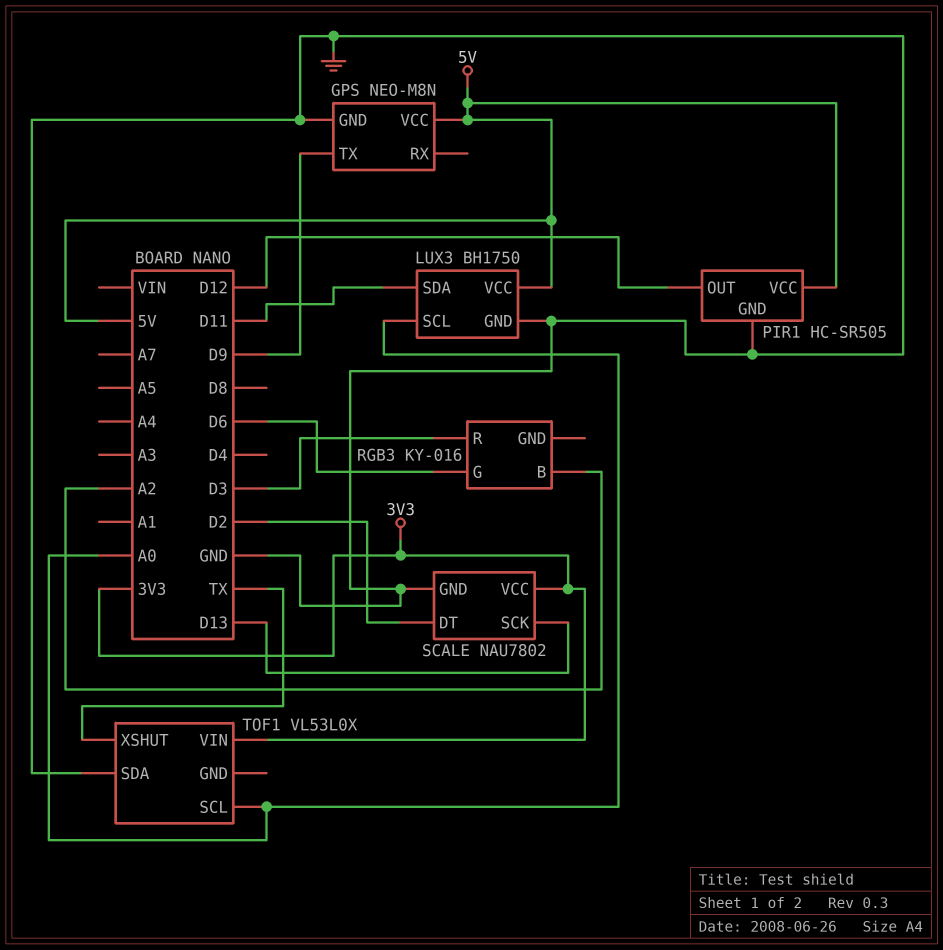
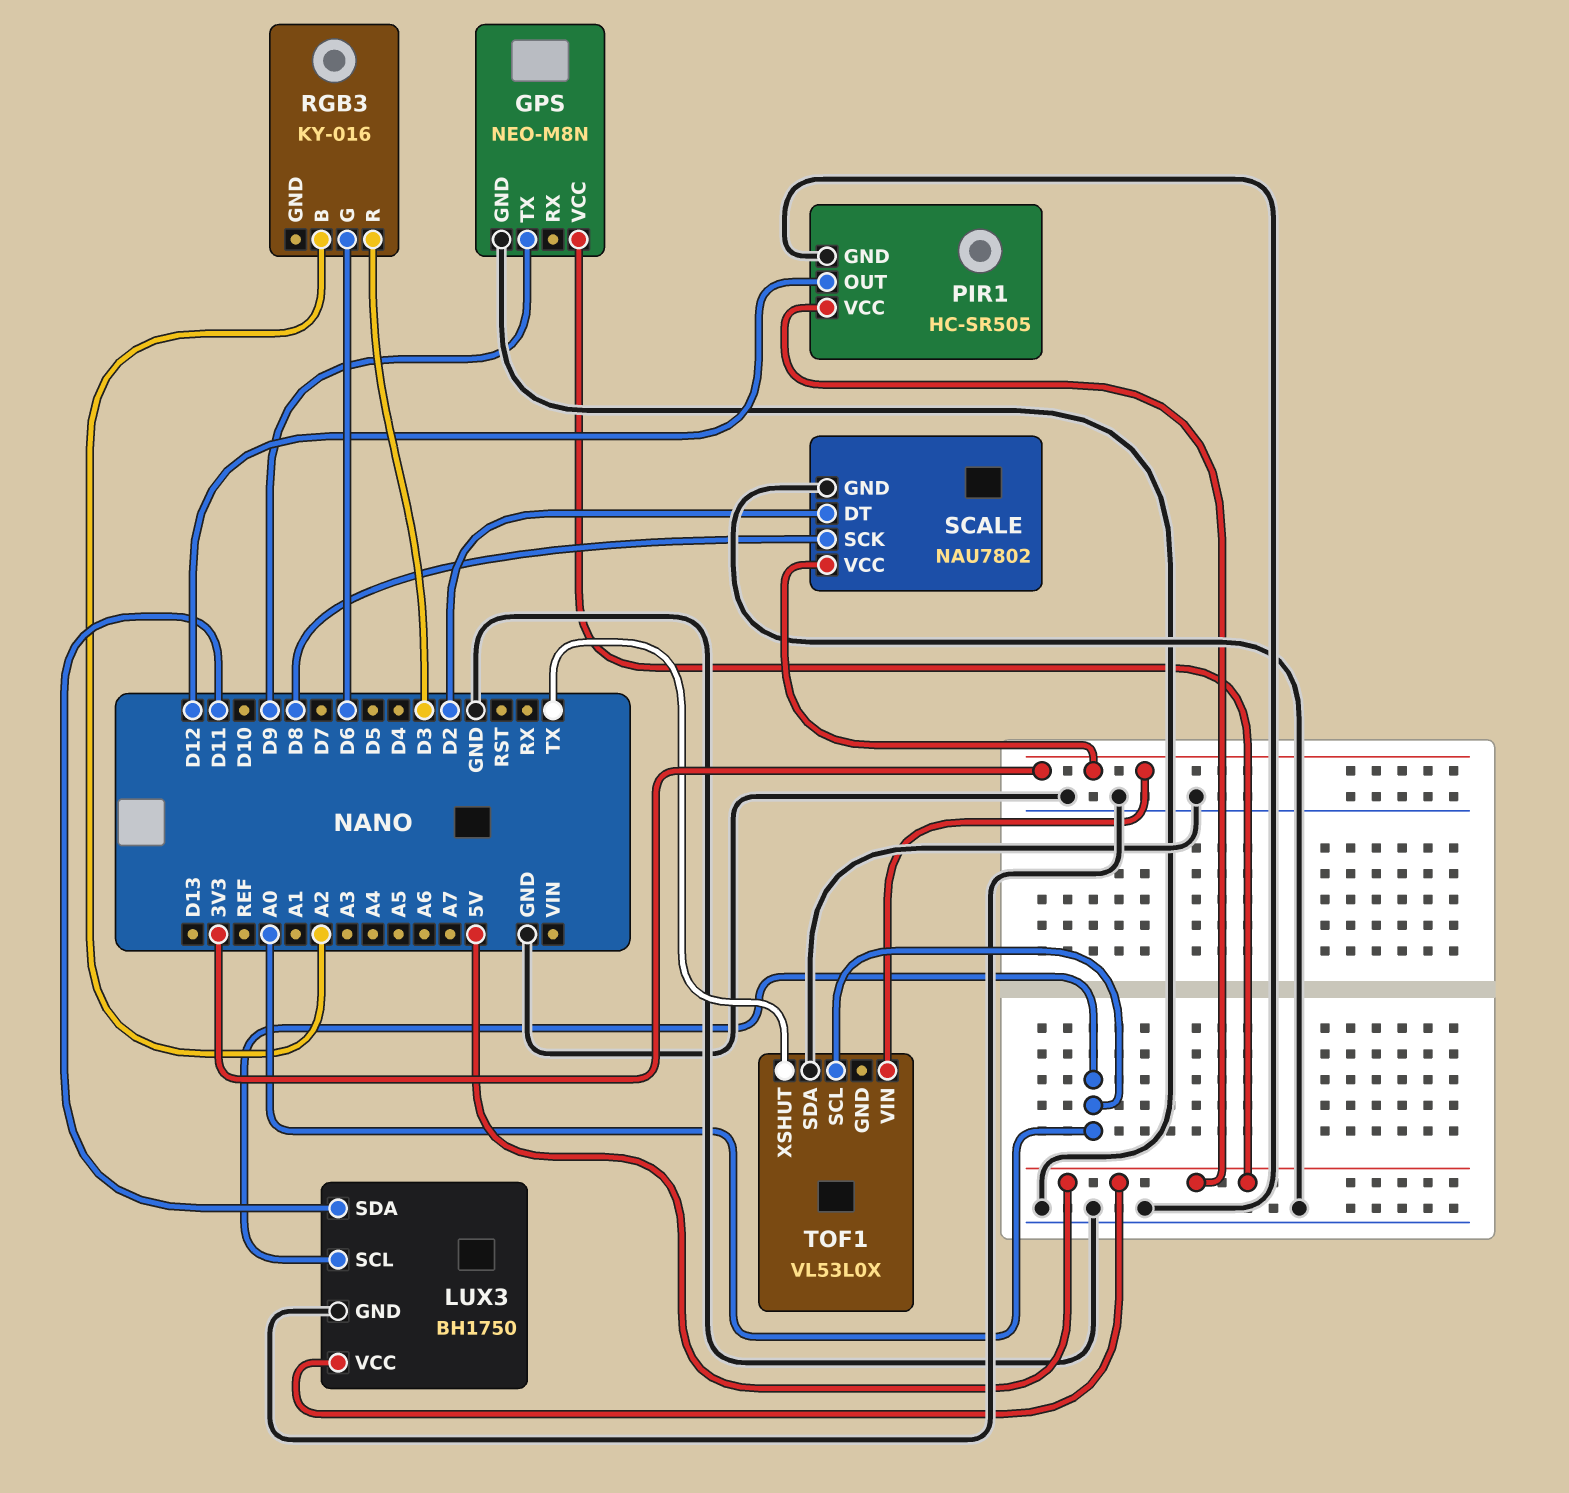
SCALE pin SCK: D13 -> D8

